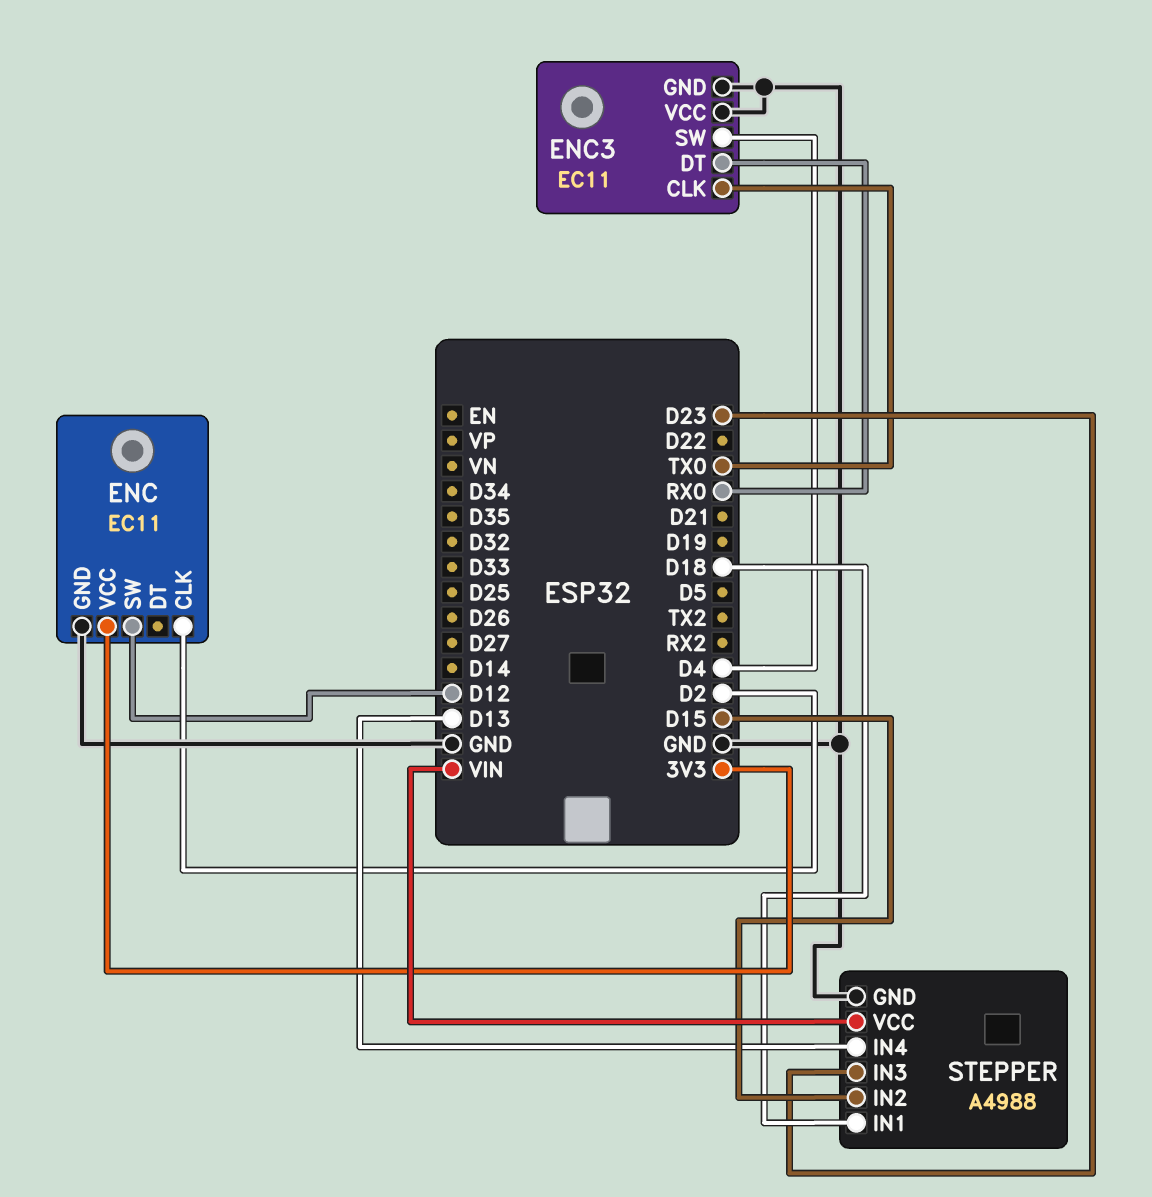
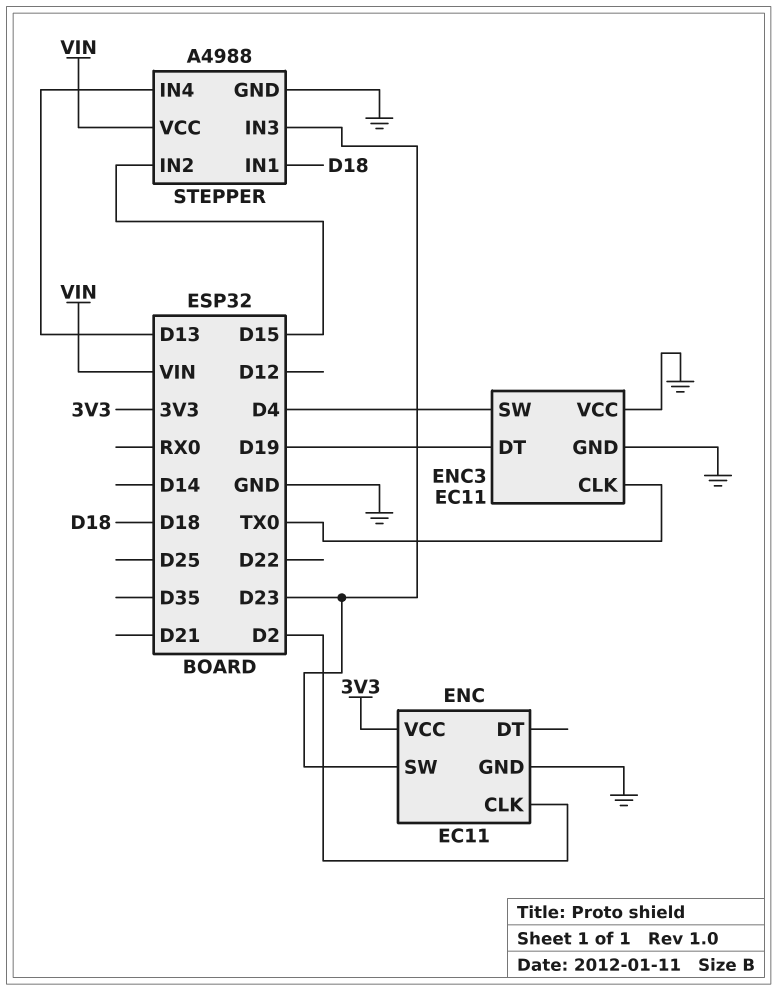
ENC pin SW: D12 -> D23
ENC3 pin DT: RX0 -> D19

